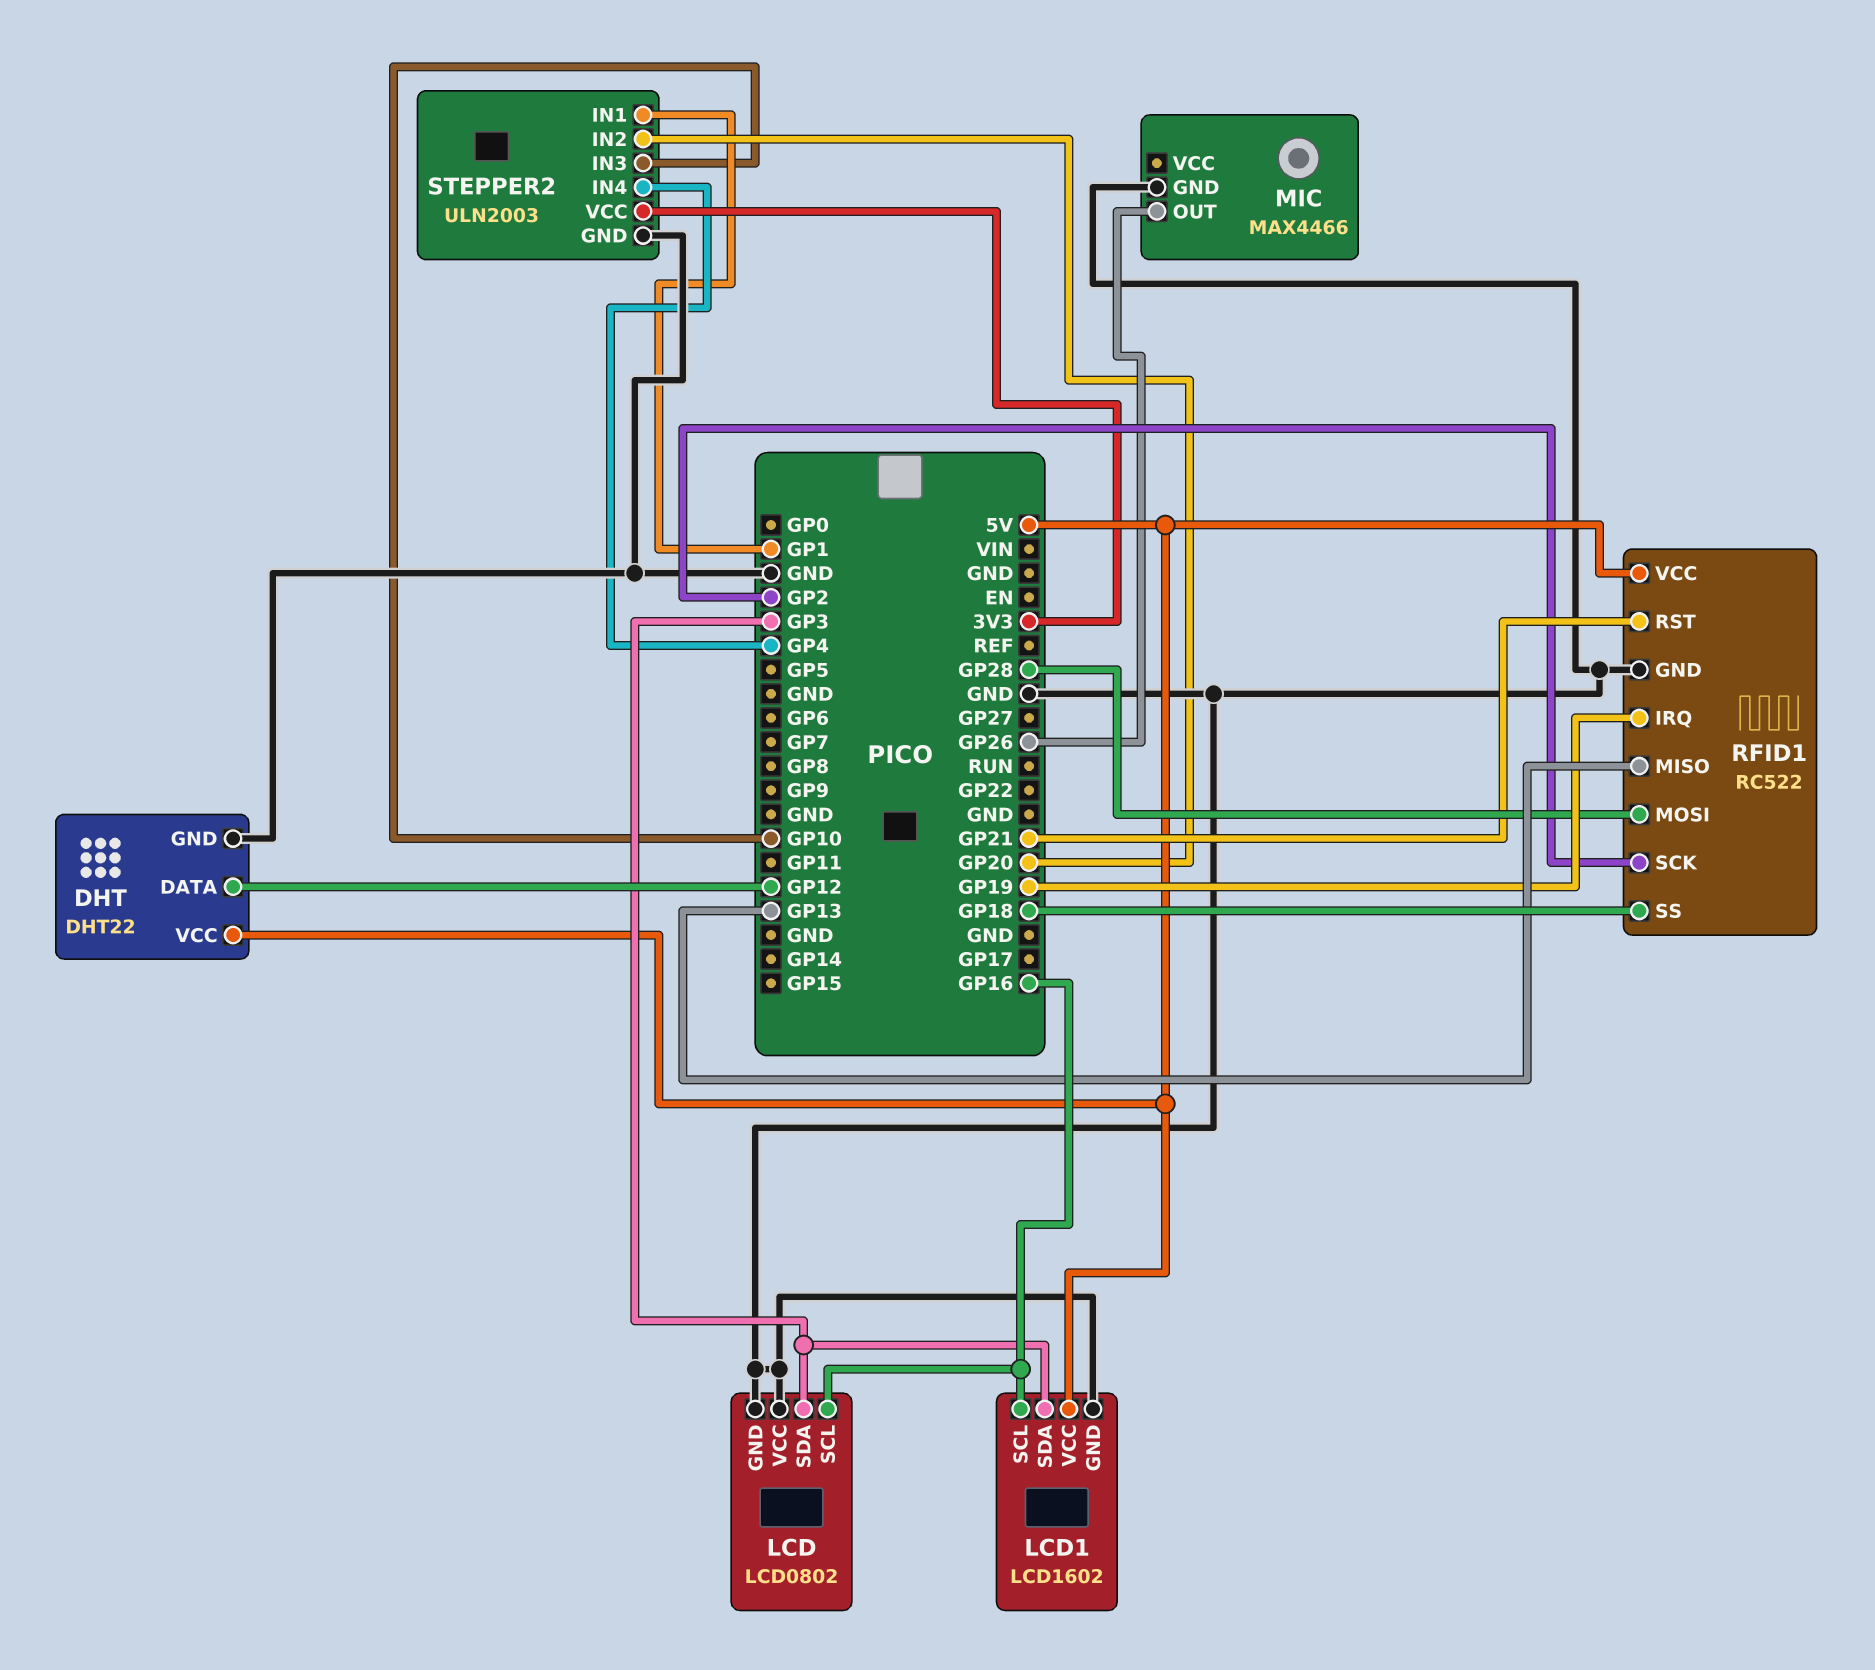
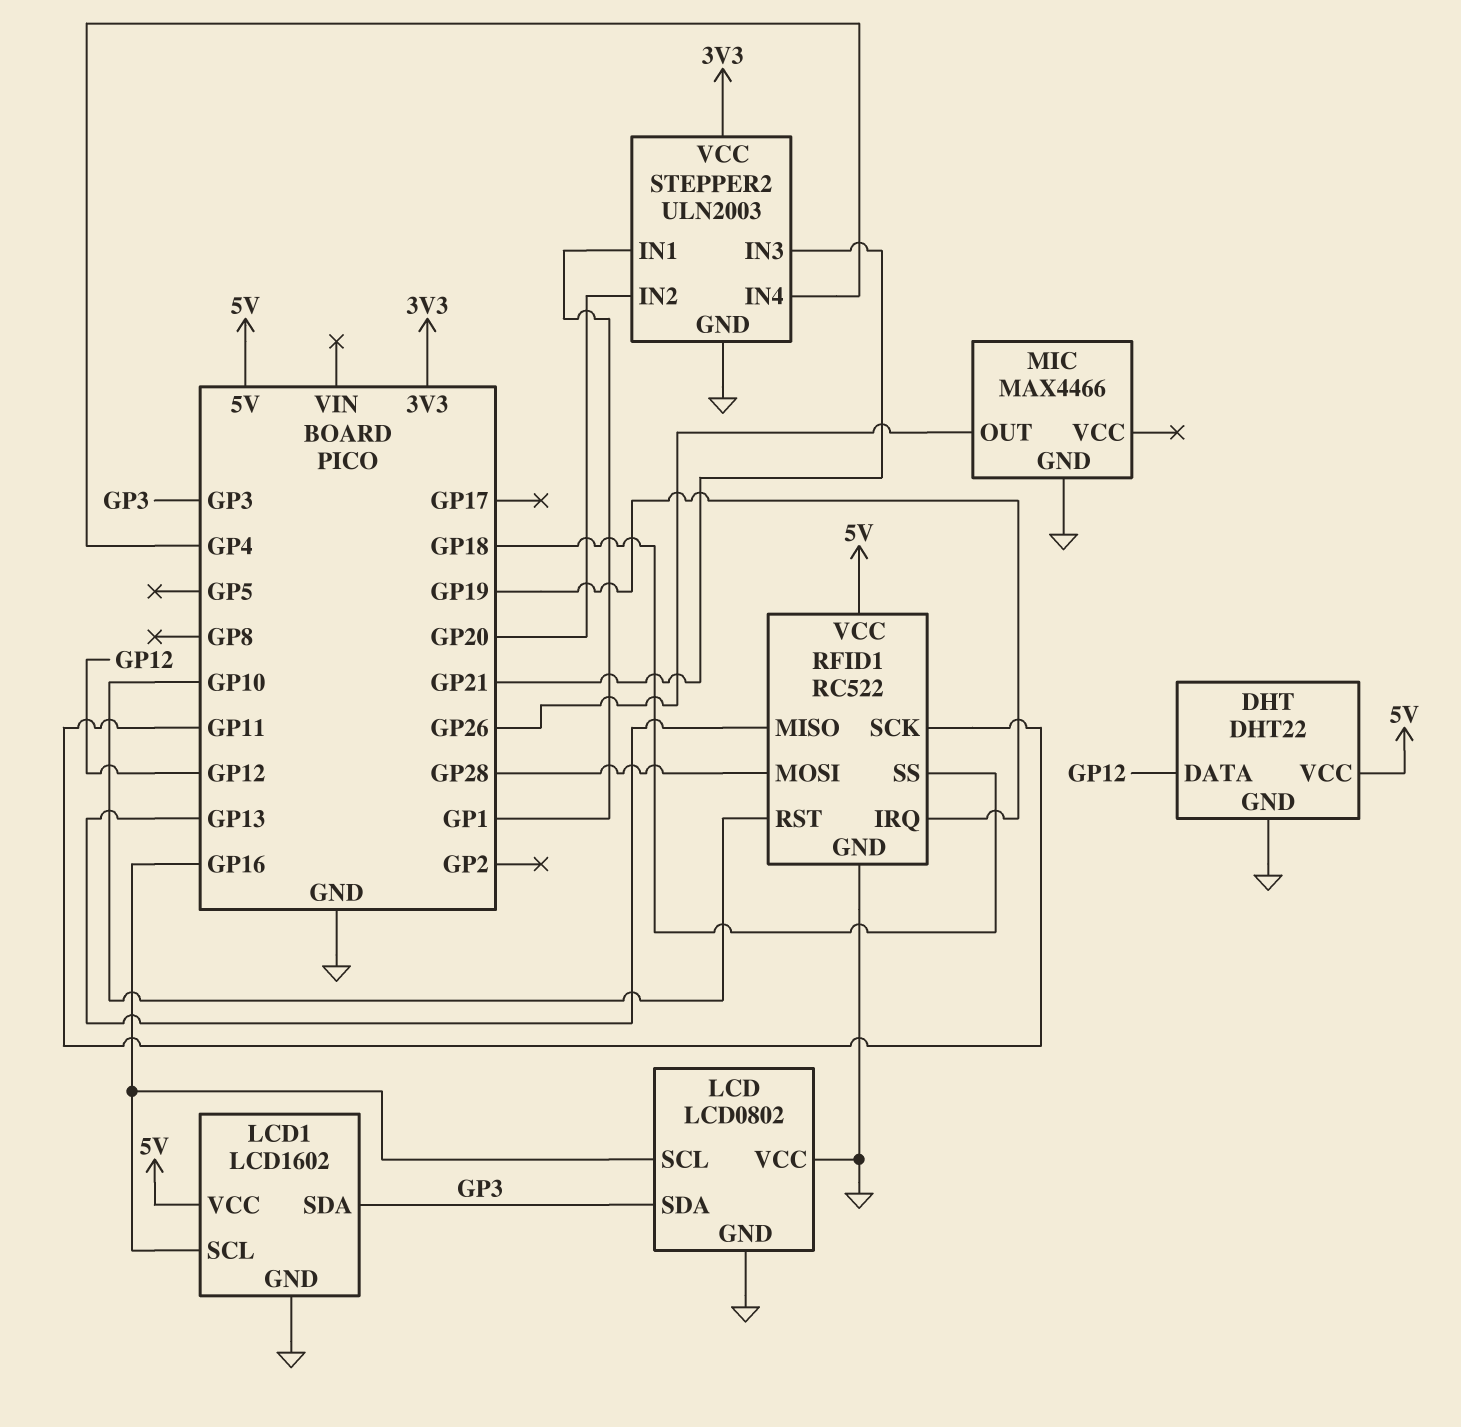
RFID1 pin RST: GP21 -> GP10
RFID1 pin SCK: GP2 -> GP11
STEPPER2 pin IN3: GP10 -> GP21

